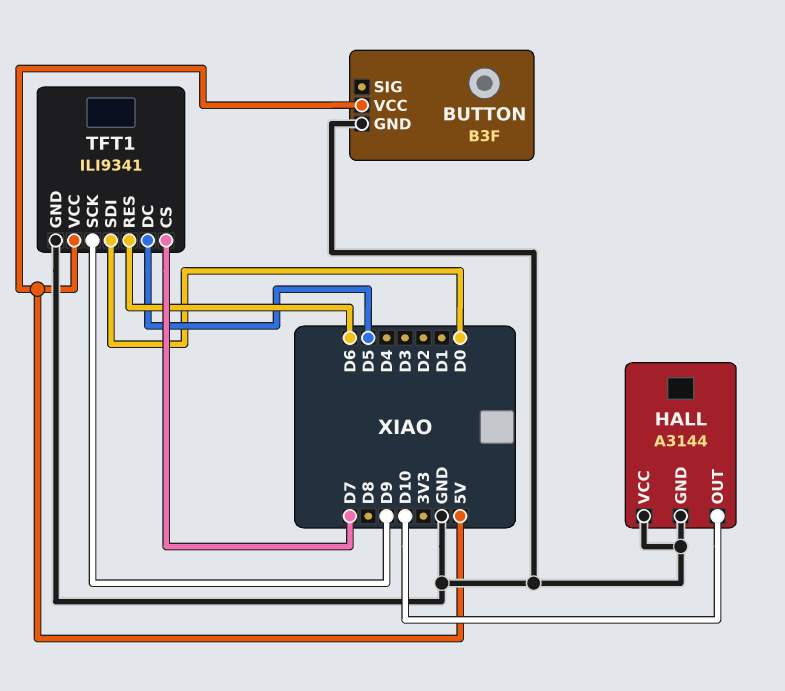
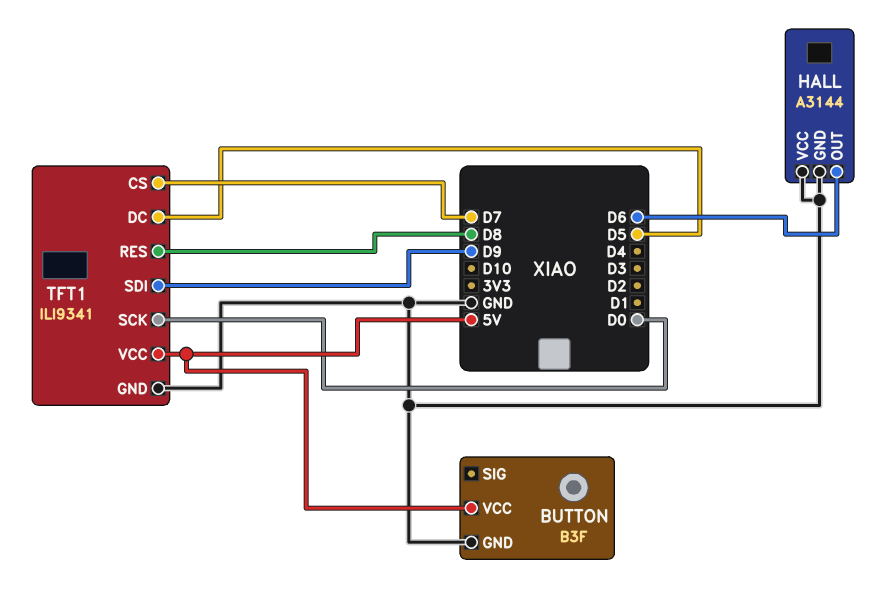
HALL pin OUT: D10 -> D6
TFT1 pin RES: D6 -> D8
TFT1 pin SCK: D9 -> D0
TFT1 pin SDI: D0 -> D9

